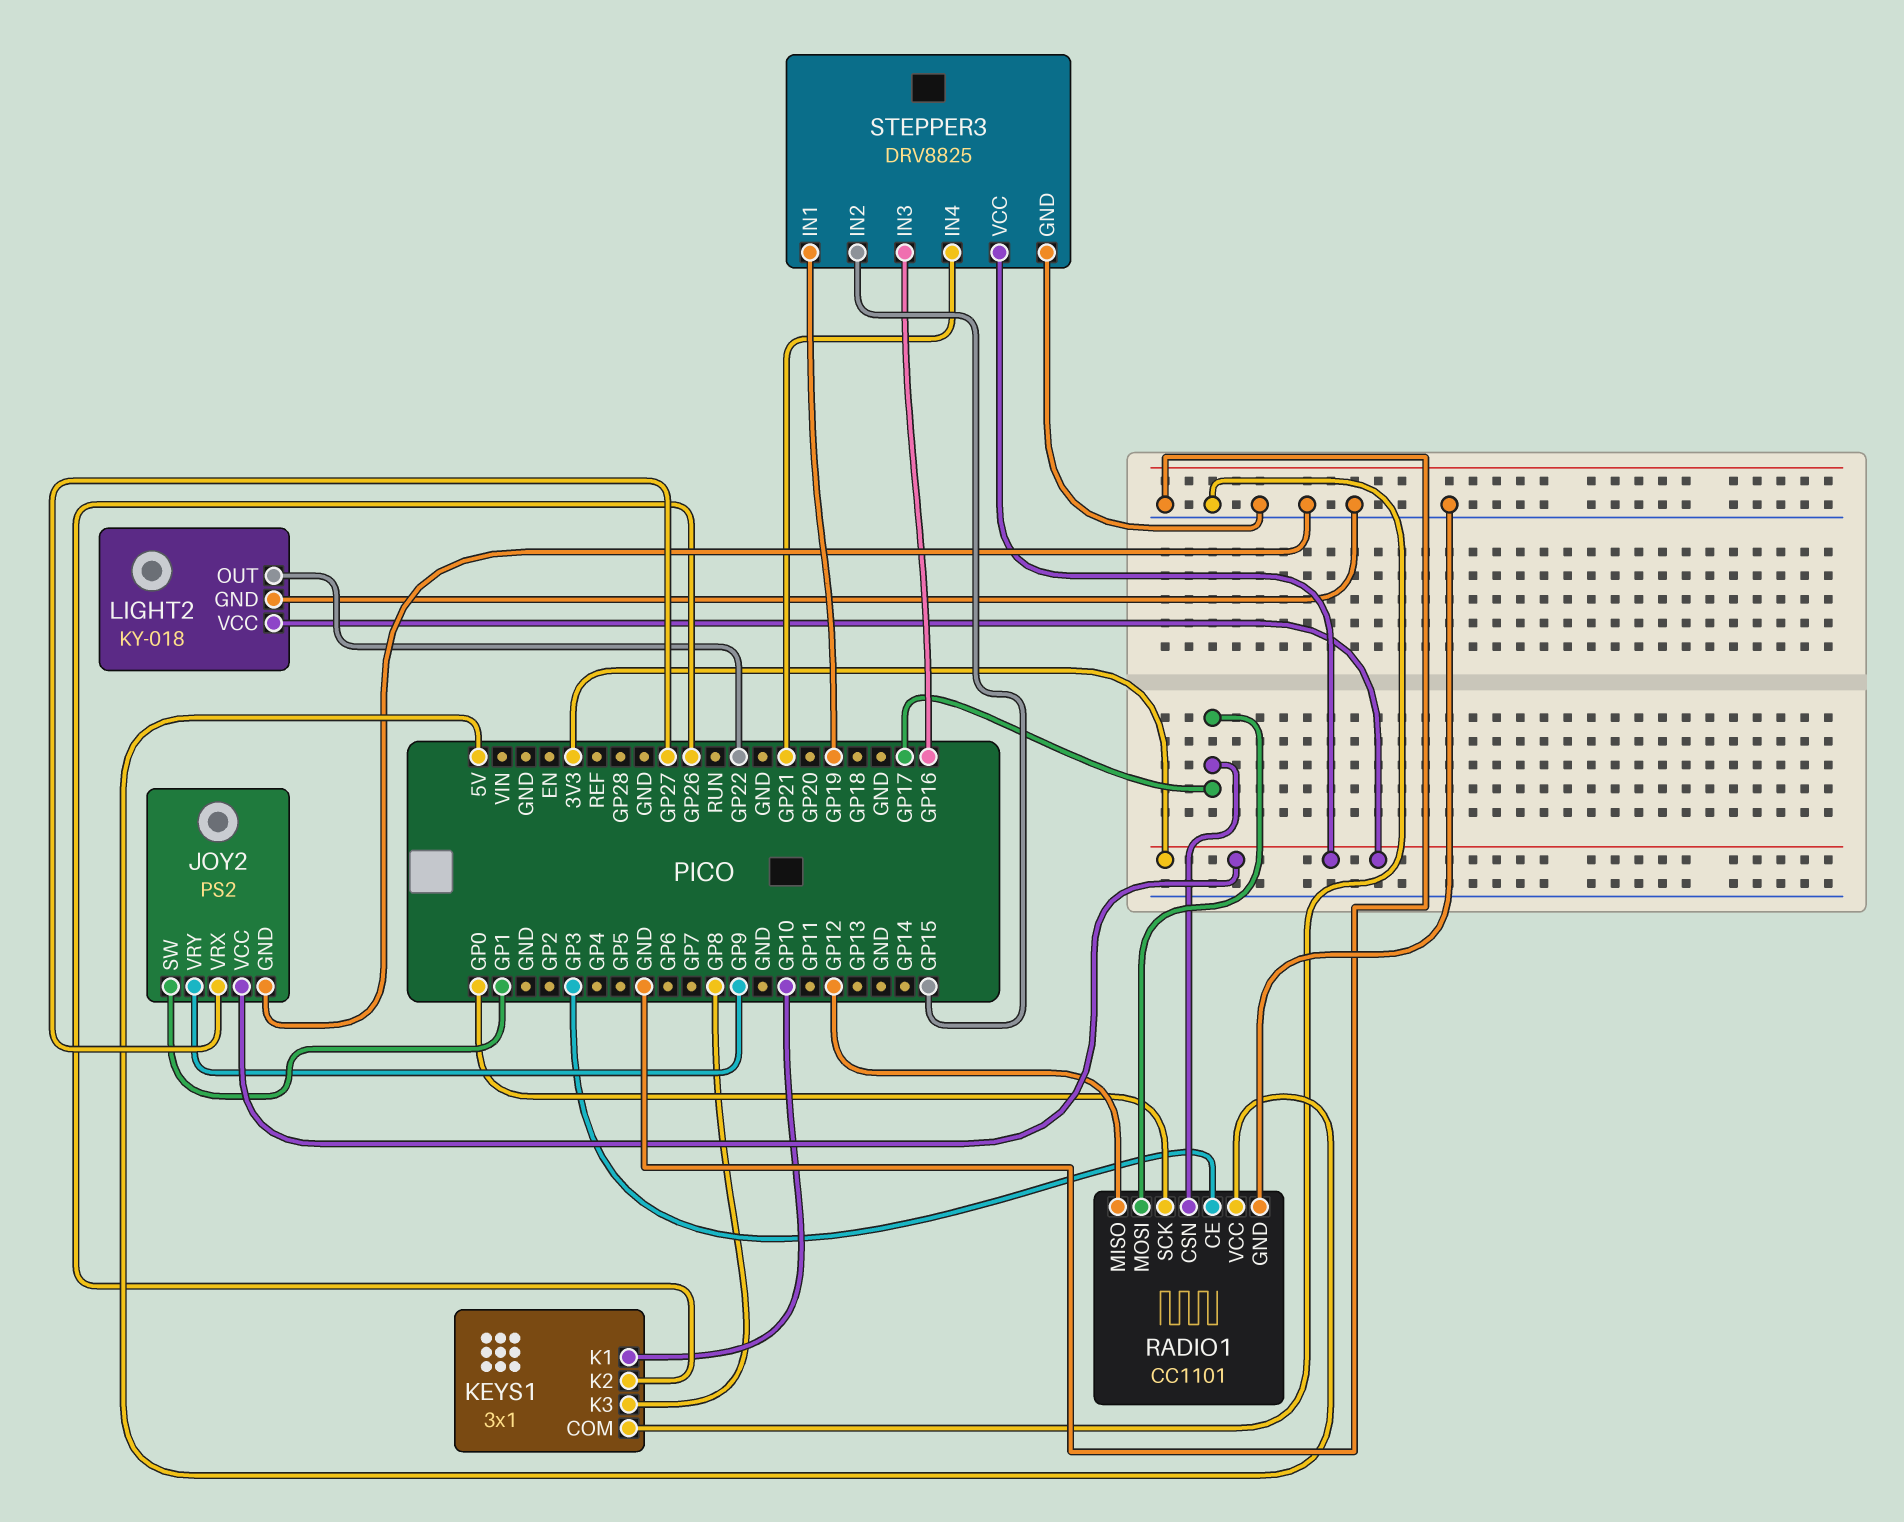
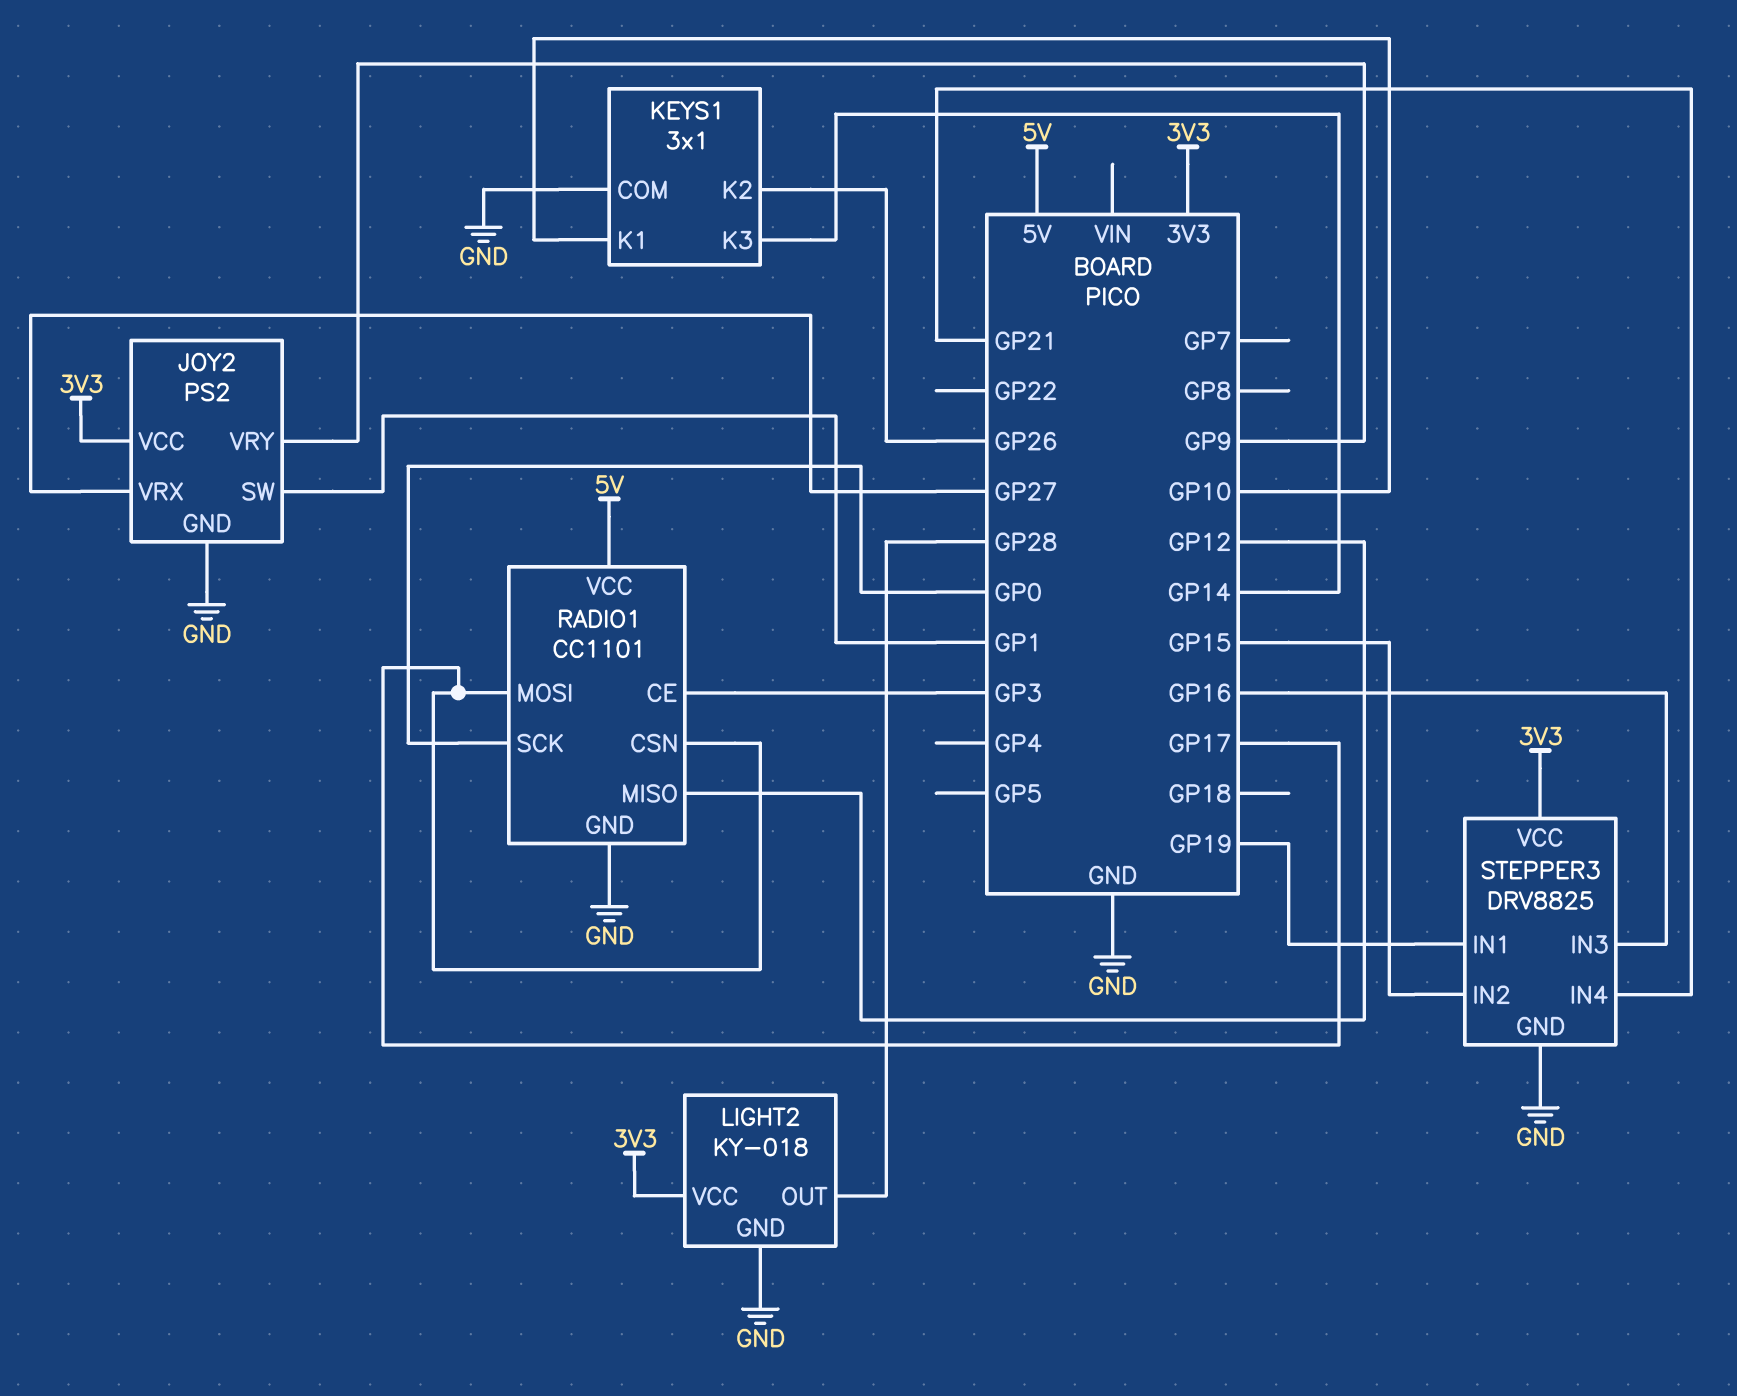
KEYS1 pin K3: GP8 -> GP14
LIGHT2 pin OUT: GP22 -> GP28

